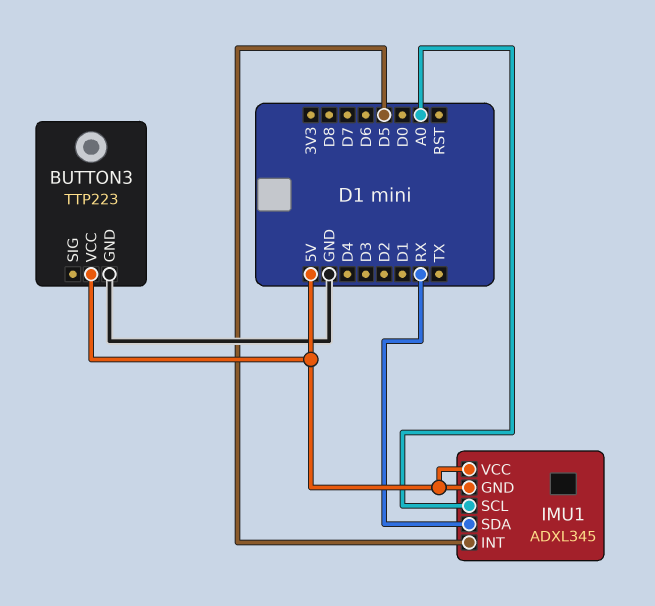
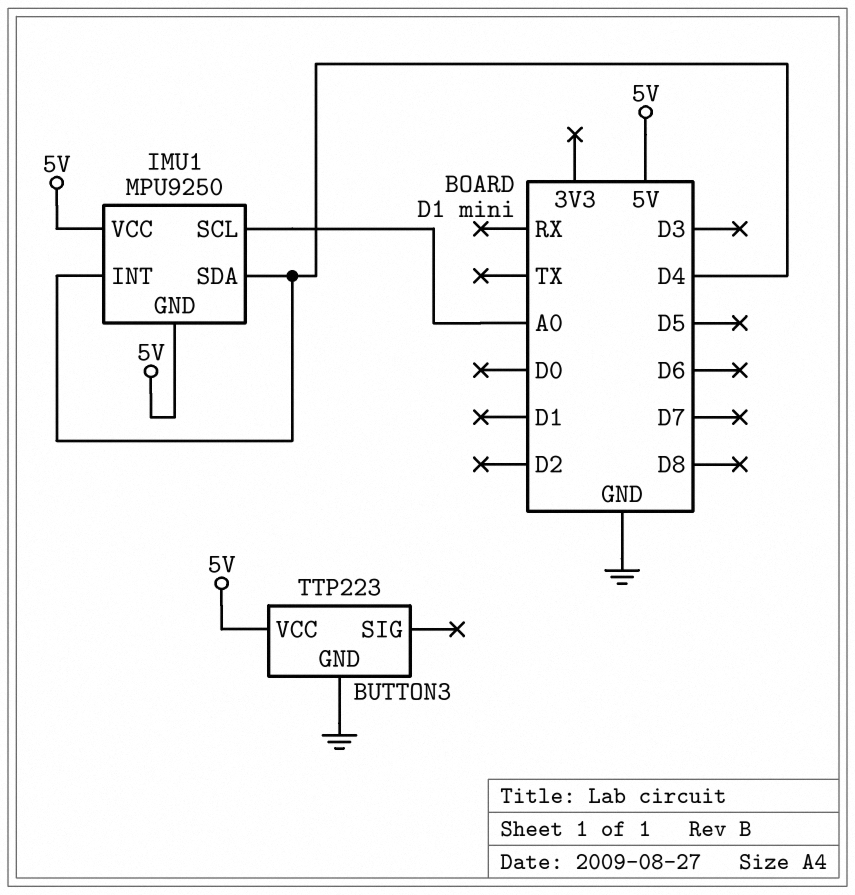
IMU1: ADXL345 -> MPU9250
IMU1 pin INT: D5 -> D4
IMU1 pin SDA: RX -> D4

